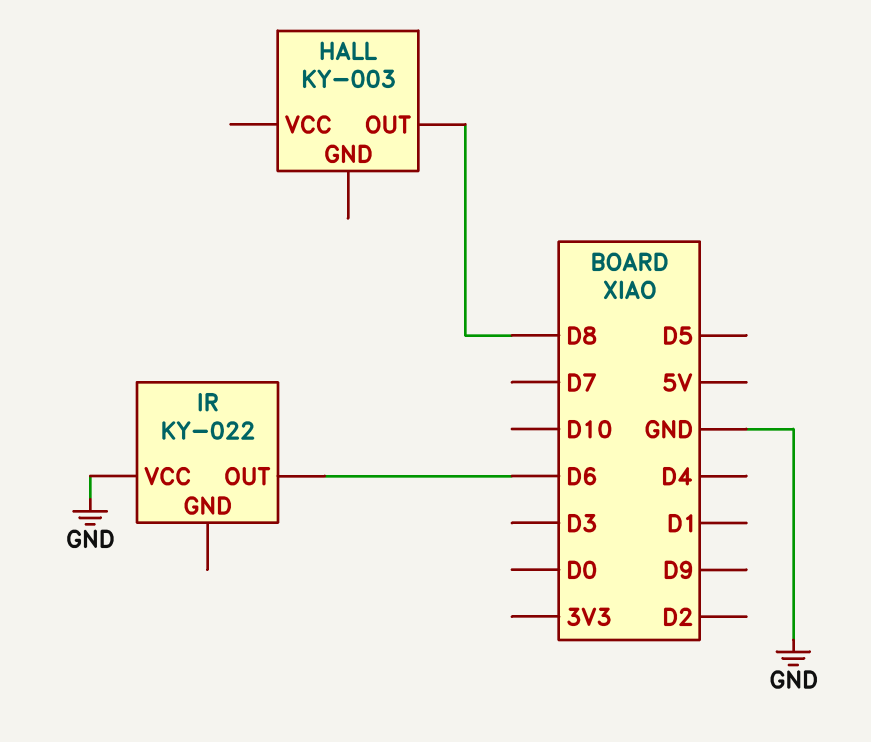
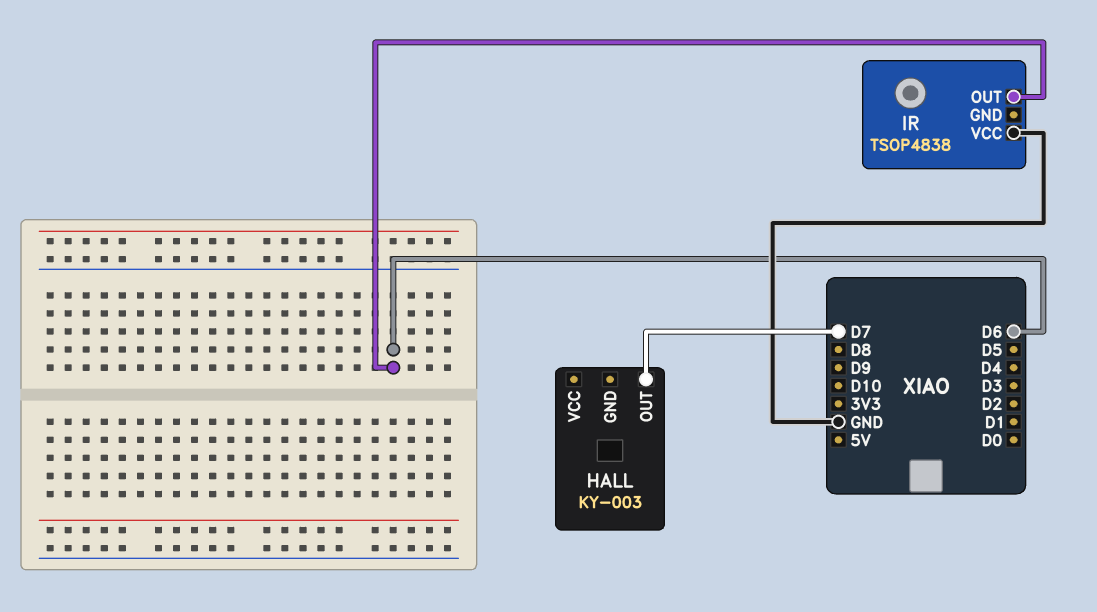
HALL pin OUT: D8 -> D7
IR: KY-022 -> TSOP4838

